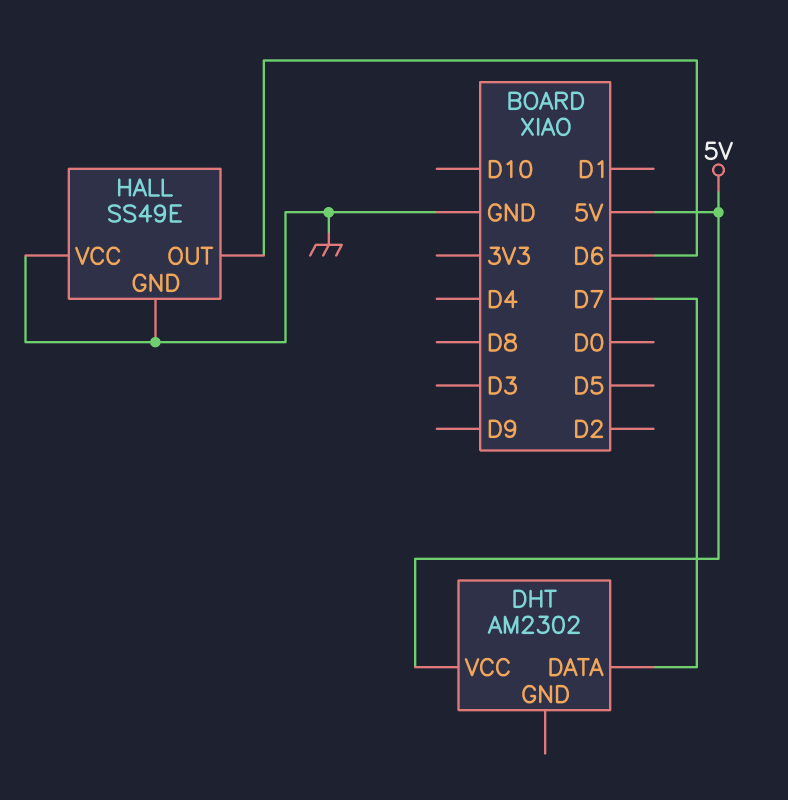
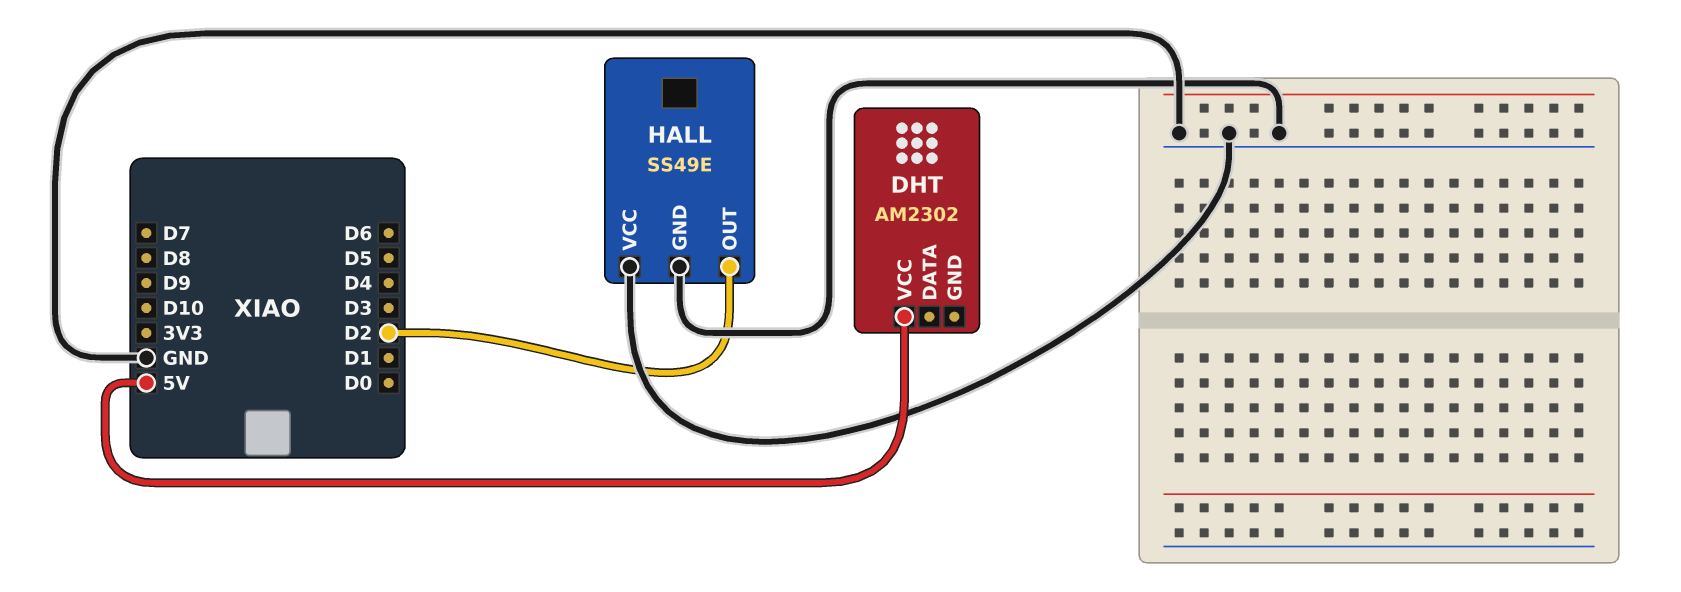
DHT pin DATA: D7 -> none
HALL pin OUT: D6 -> D2

